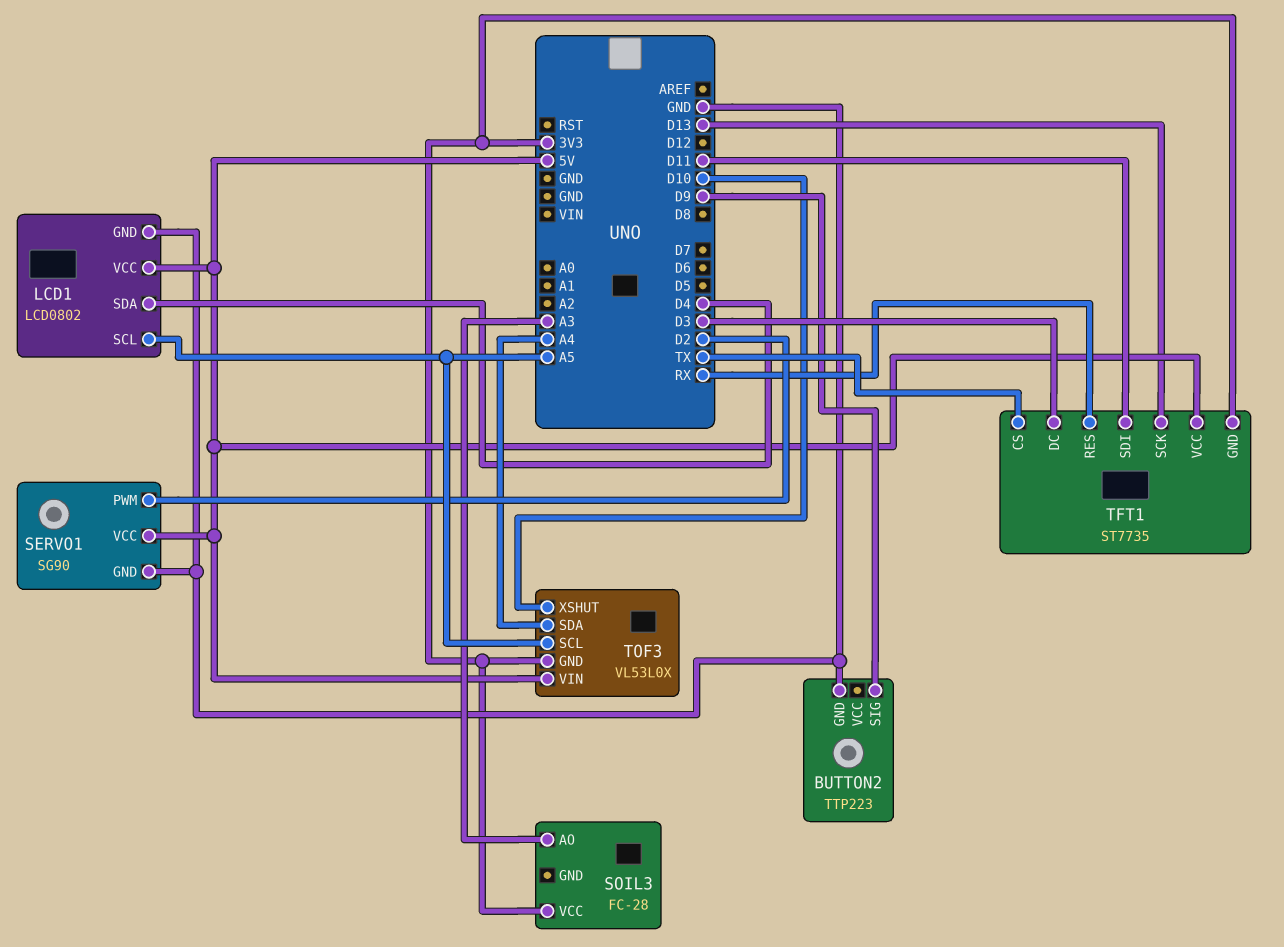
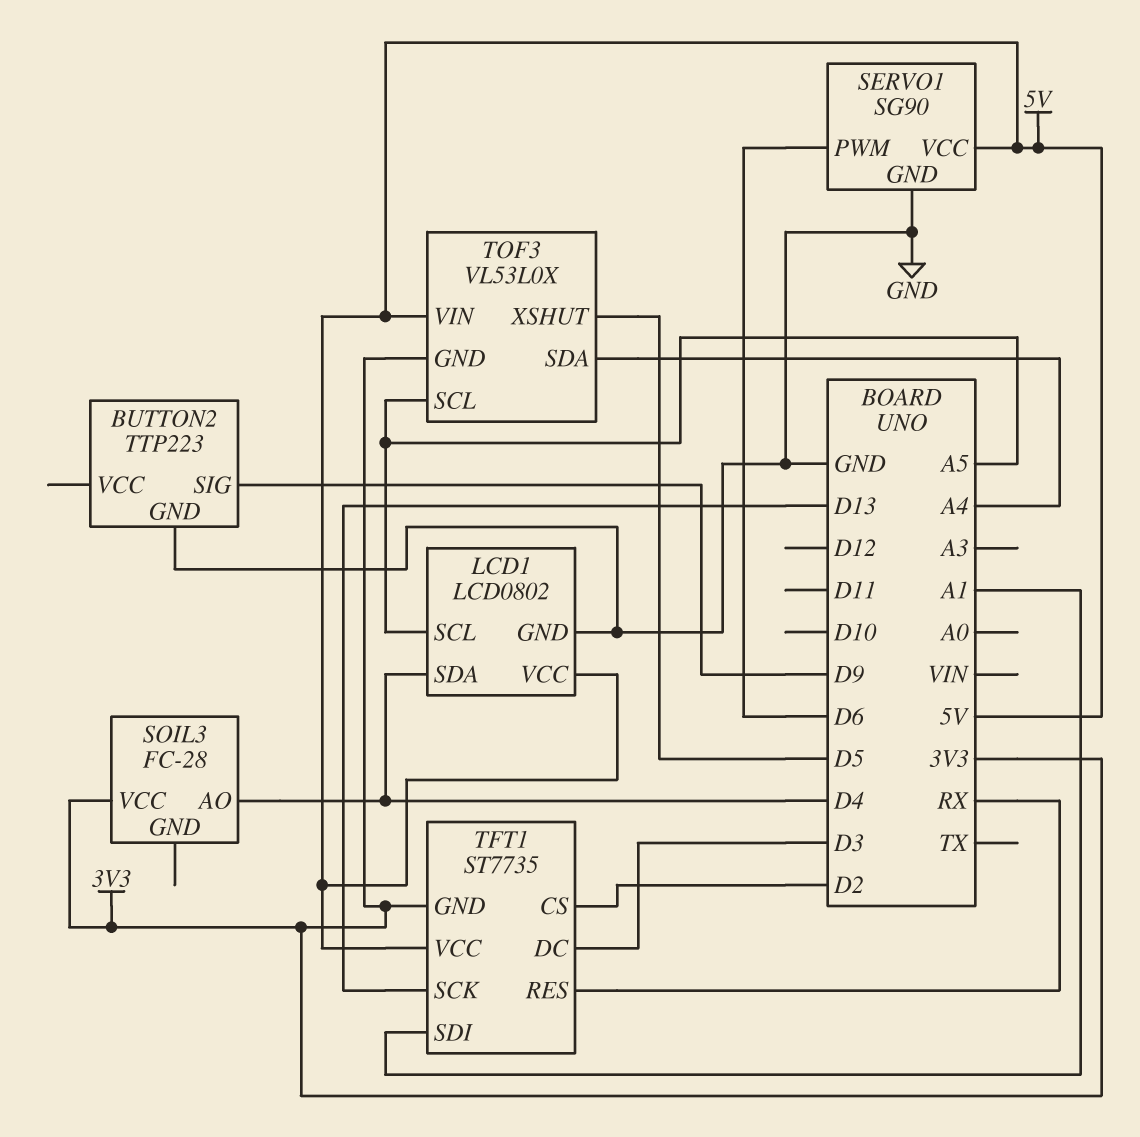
SERVO1 pin PWM: D2 -> D6
SOIL3 pin AO: A3 -> D4
TFT1 pin CS: TX -> D2
TFT1 pin SDI: D11 -> A1
TOF3 pin XSHUT: D10 -> D5

